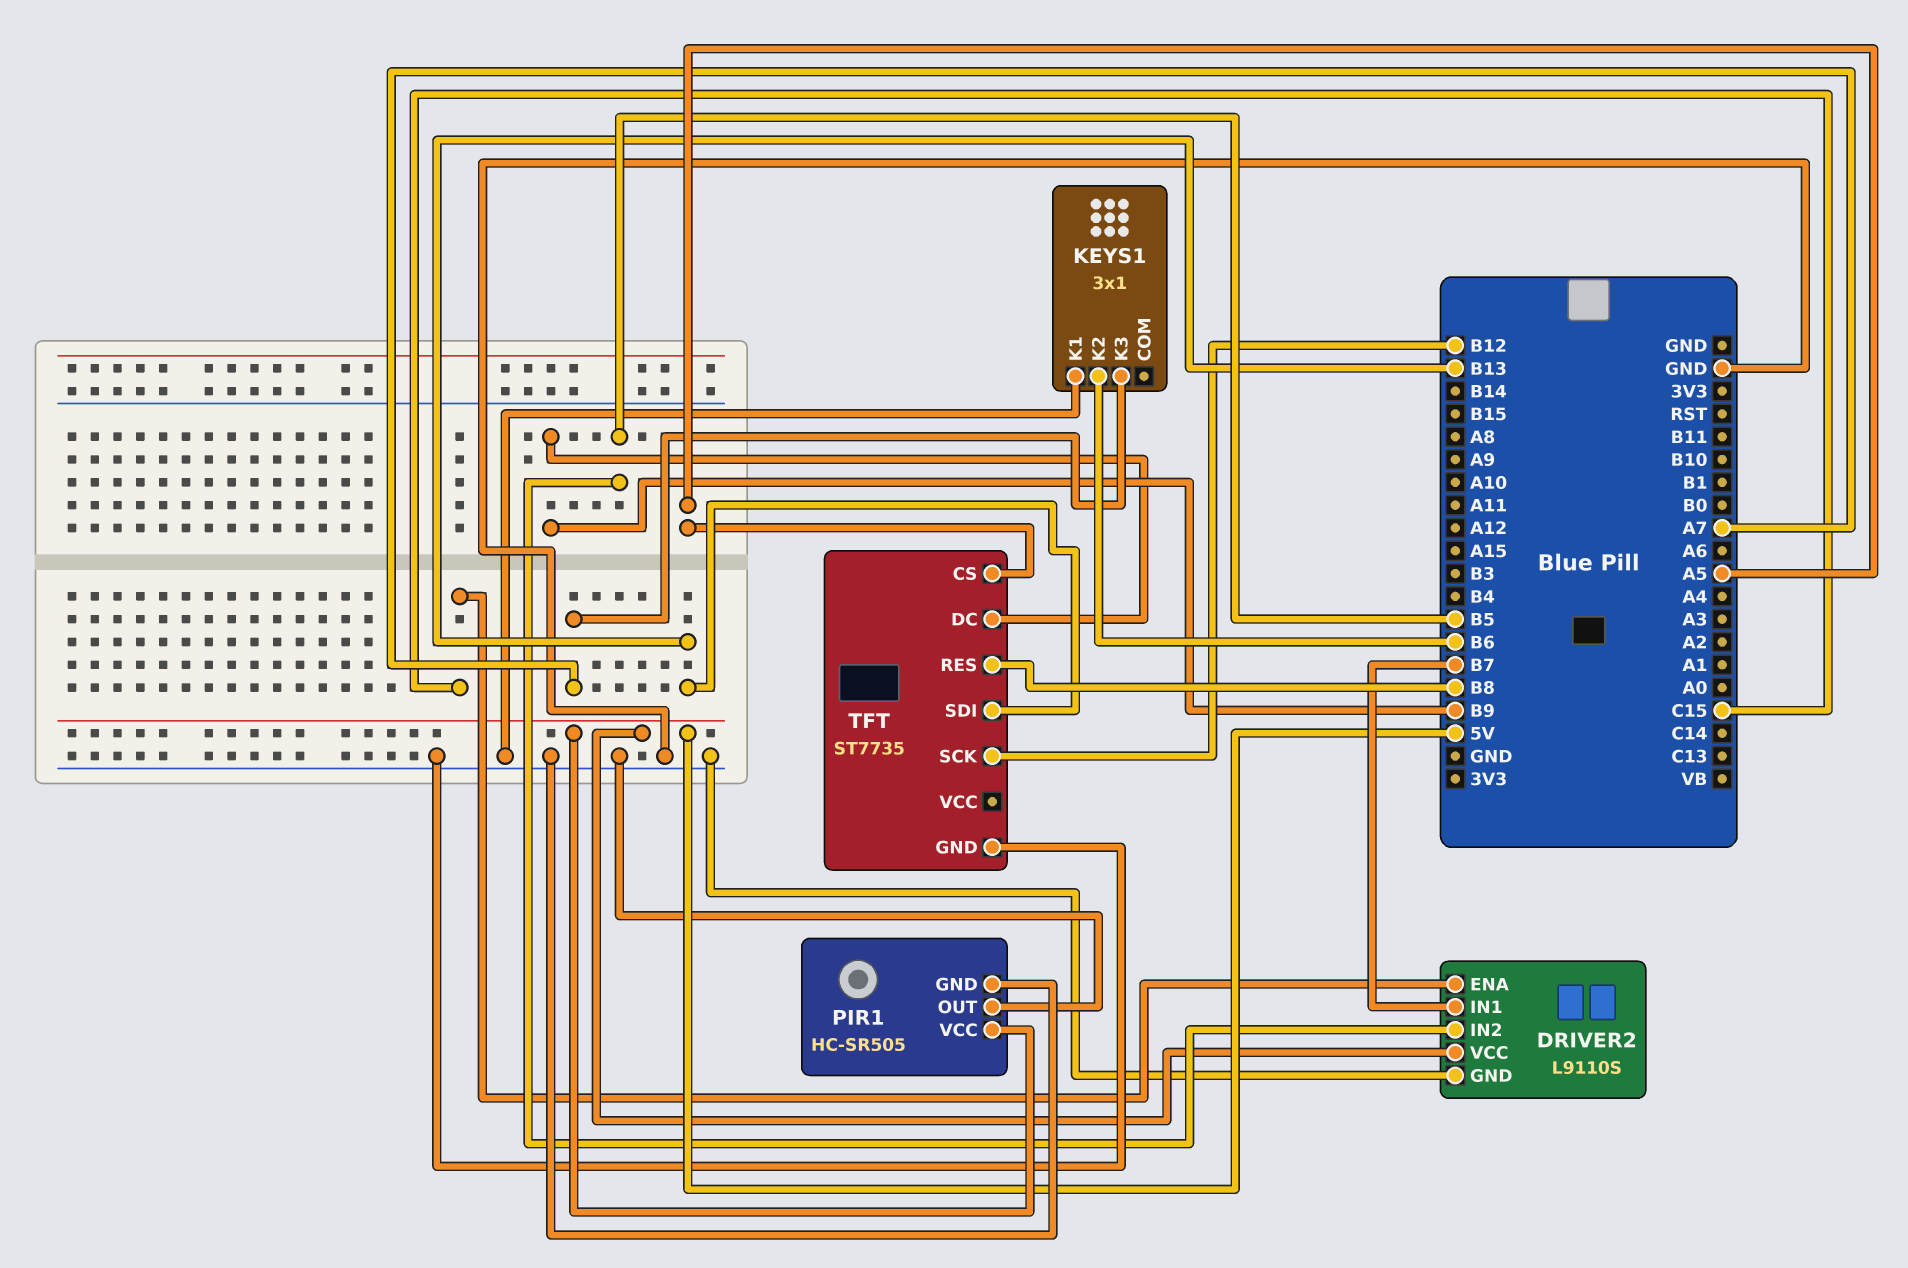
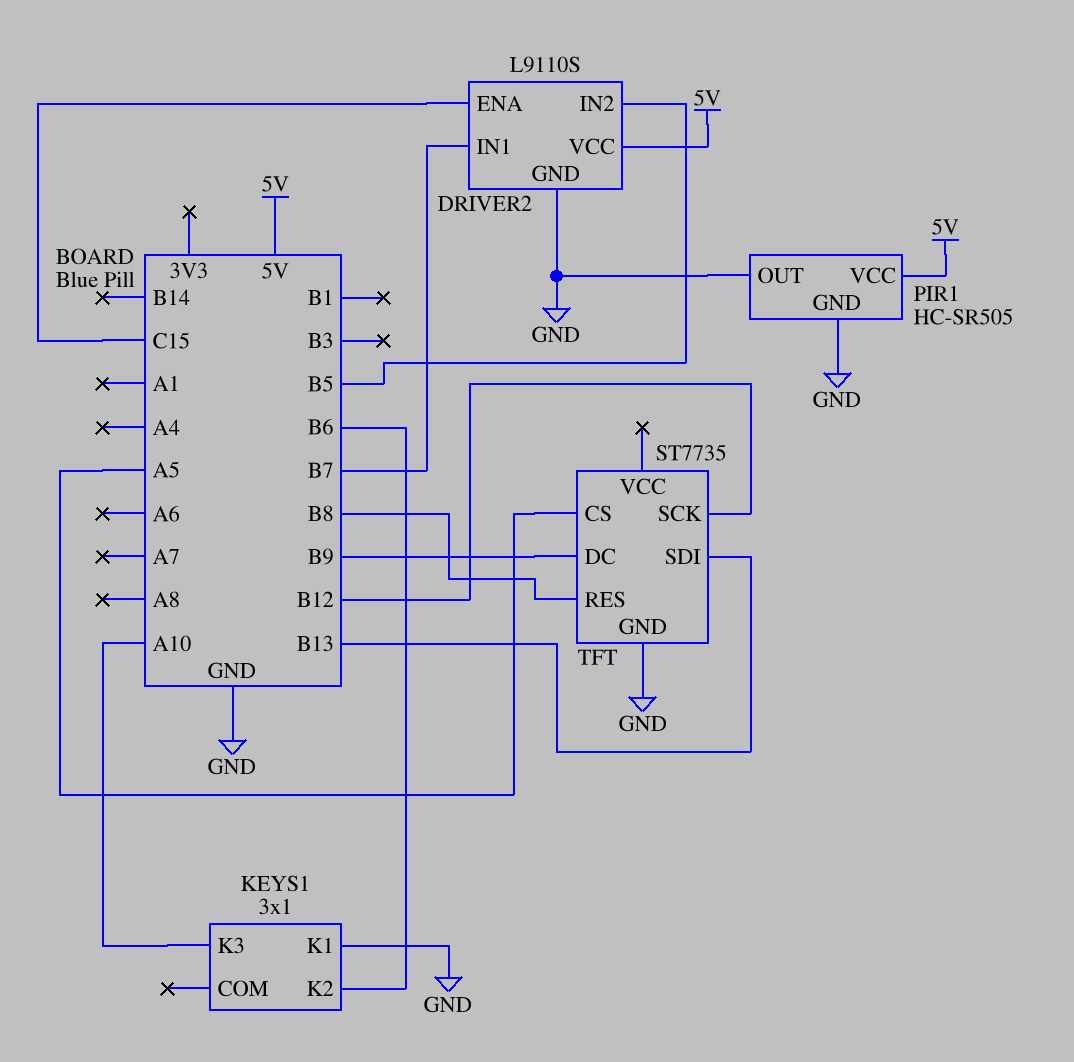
KEYS1 pin K3: A7 -> A10

